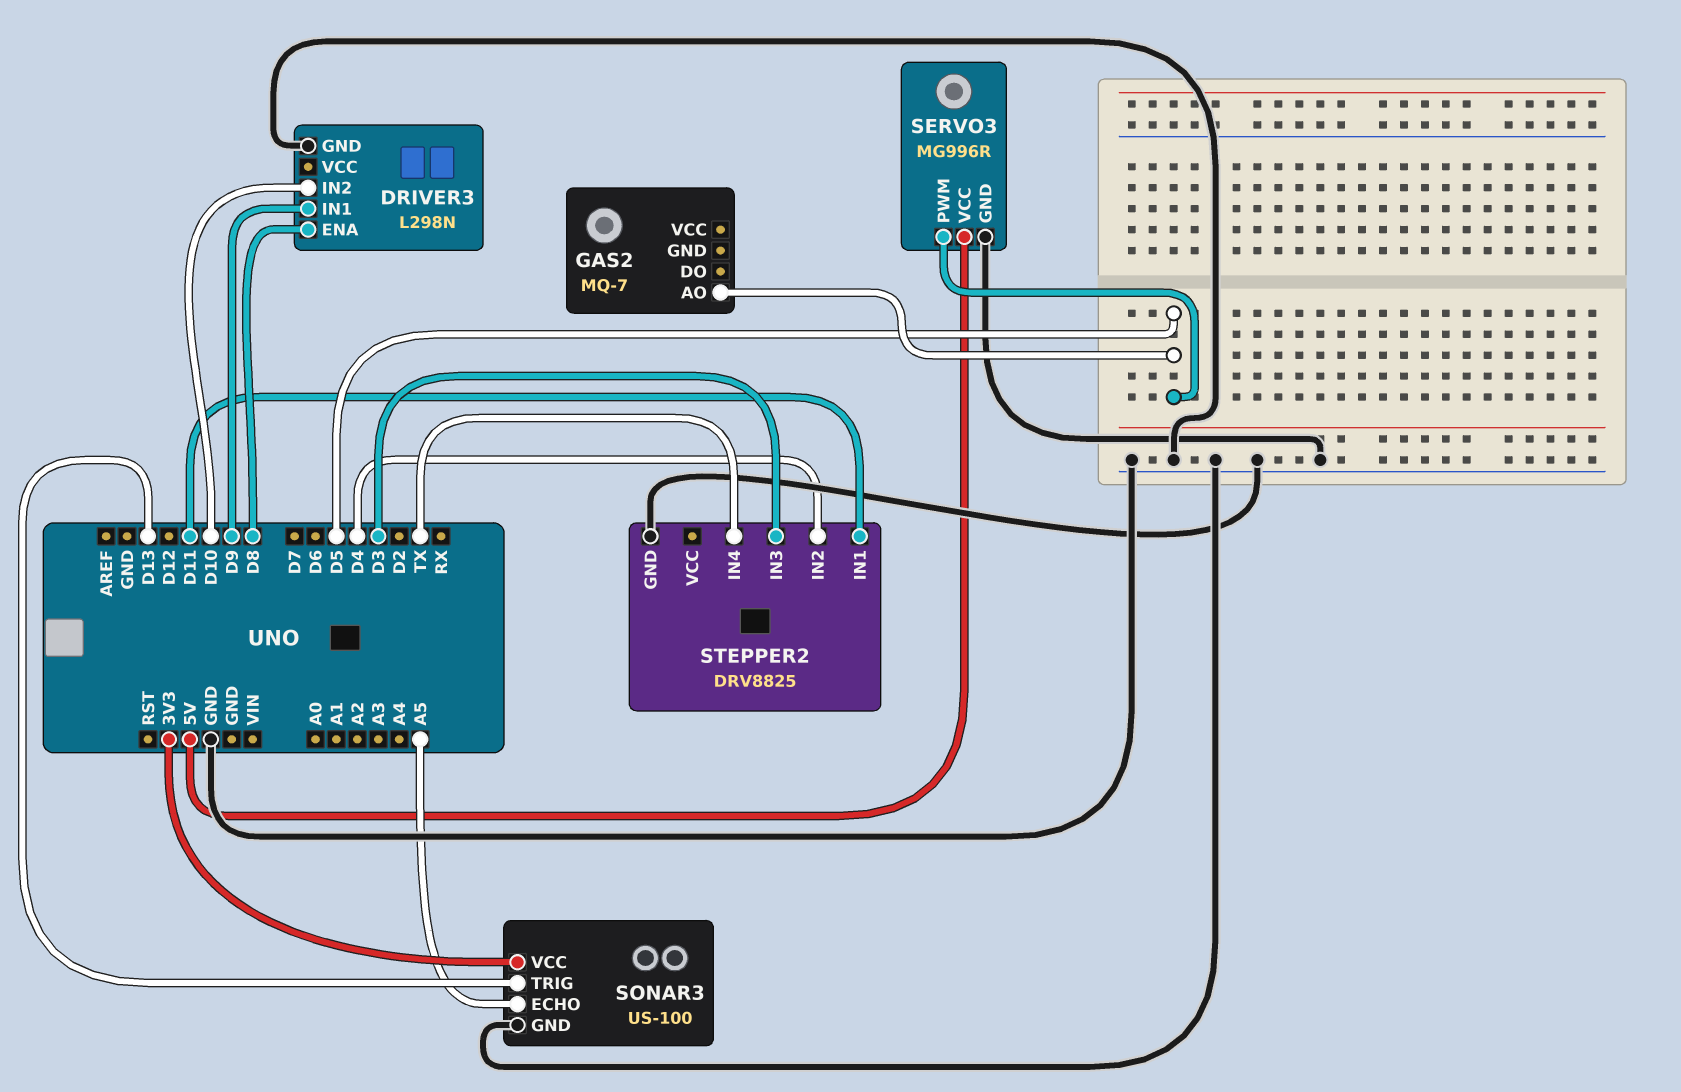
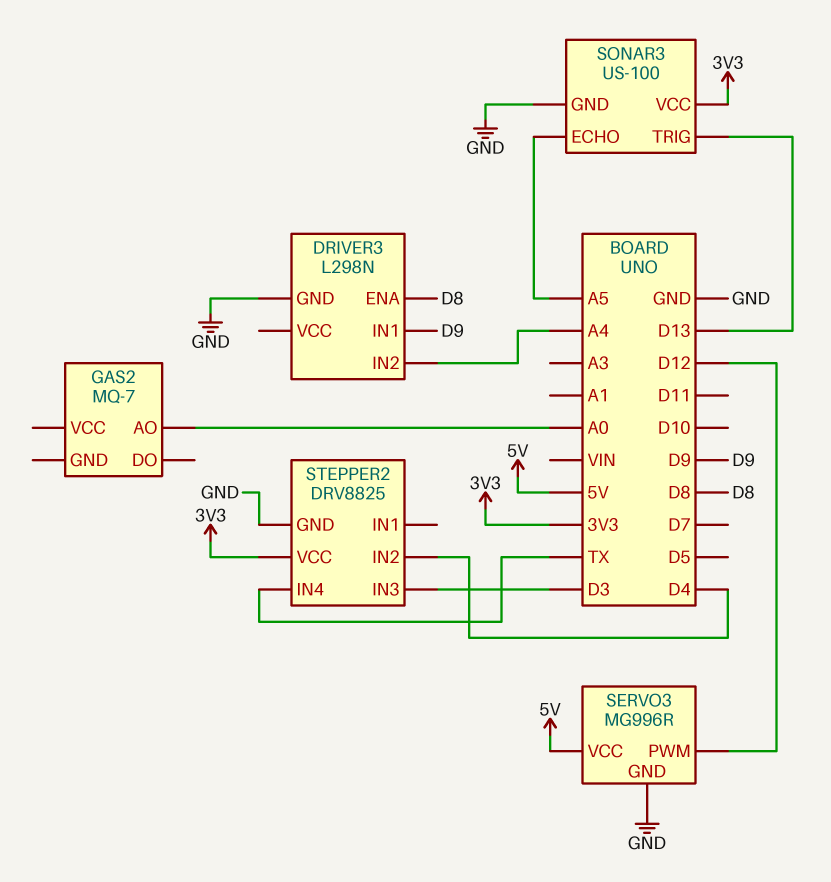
DRIVER3 pin IN2: D10 -> A4
GAS2 pin AO: D5 -> A0
SERVO3 pin PWM: D5 -> D12
STEPPER2 pin IN1: D11 -> none
STEPPER2 pin VCC: none -> 3V3

